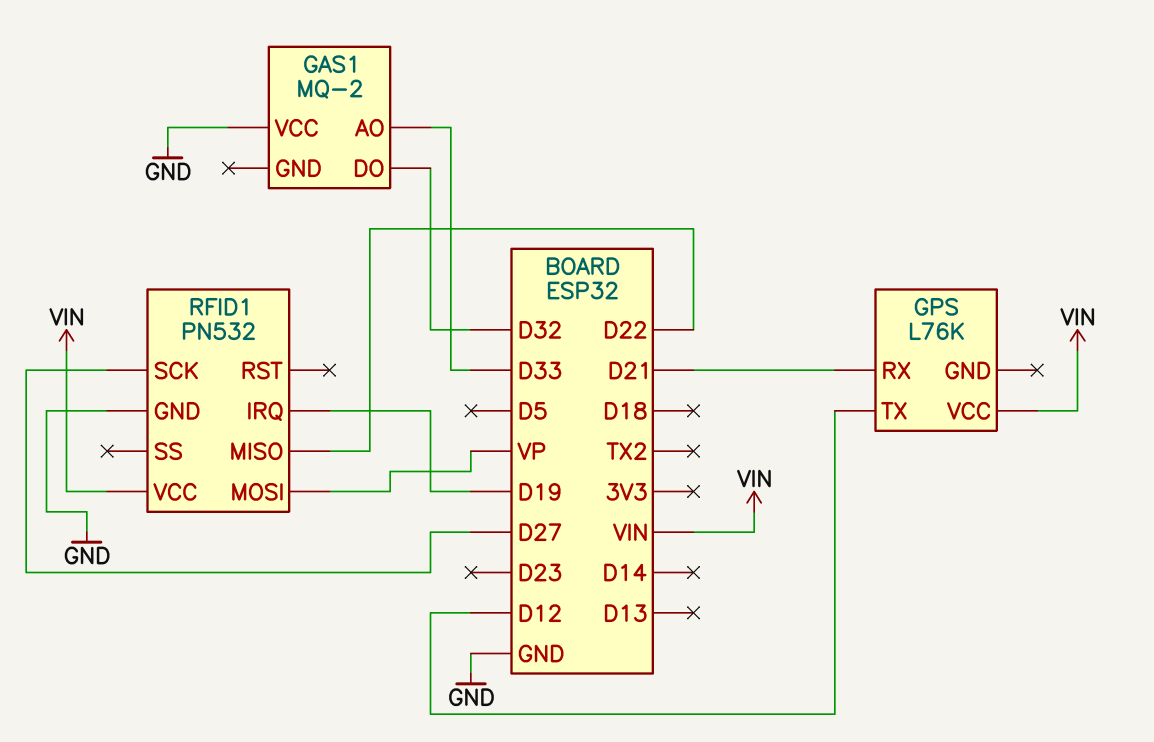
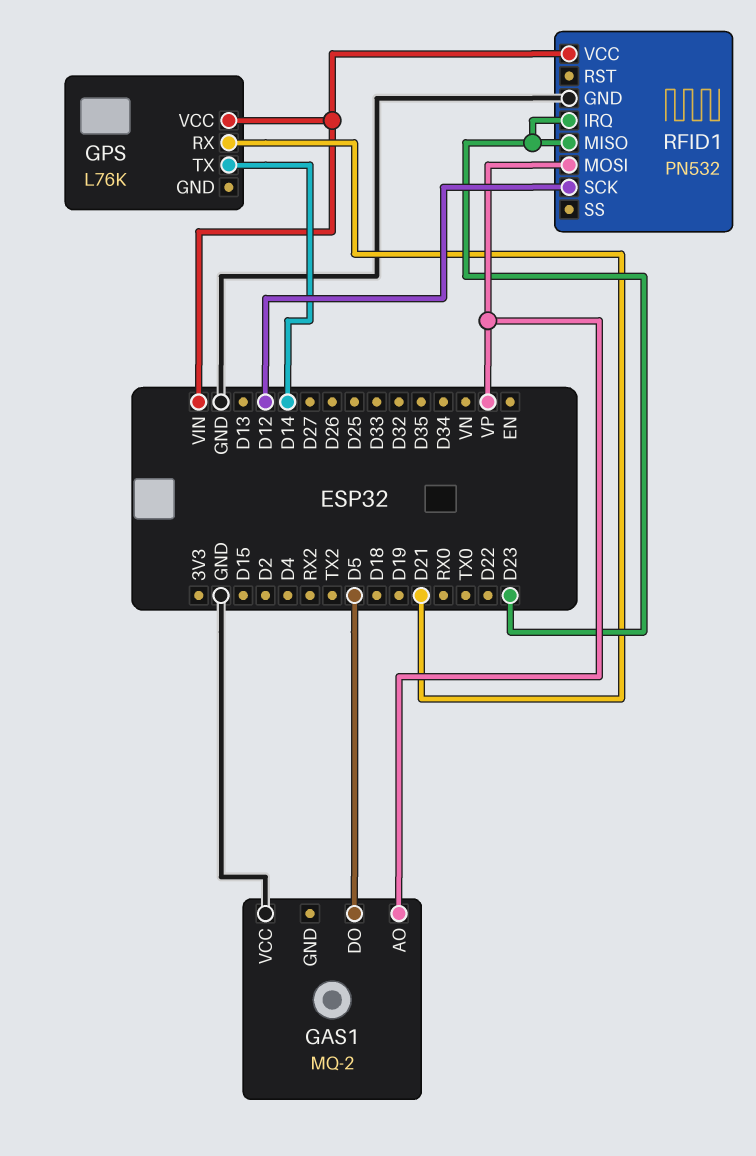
GAS1 pin AO: D33 -> VP
GAS1 pin DO: D32 -> D5
GPS pin TX: D12 -> D14
RFID1 pin IRQ: D19 -> D23
RFID1 pin MISO: D22 -> D23
RFID1 pin SCK: D27 -> D12

